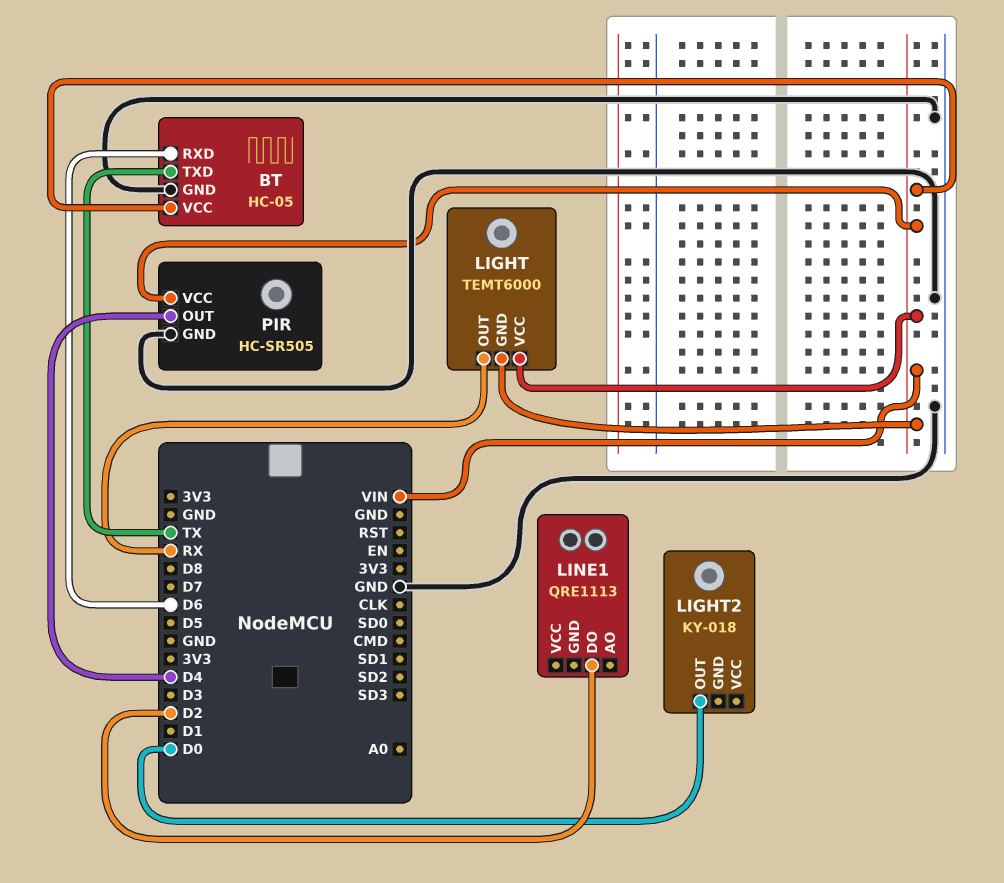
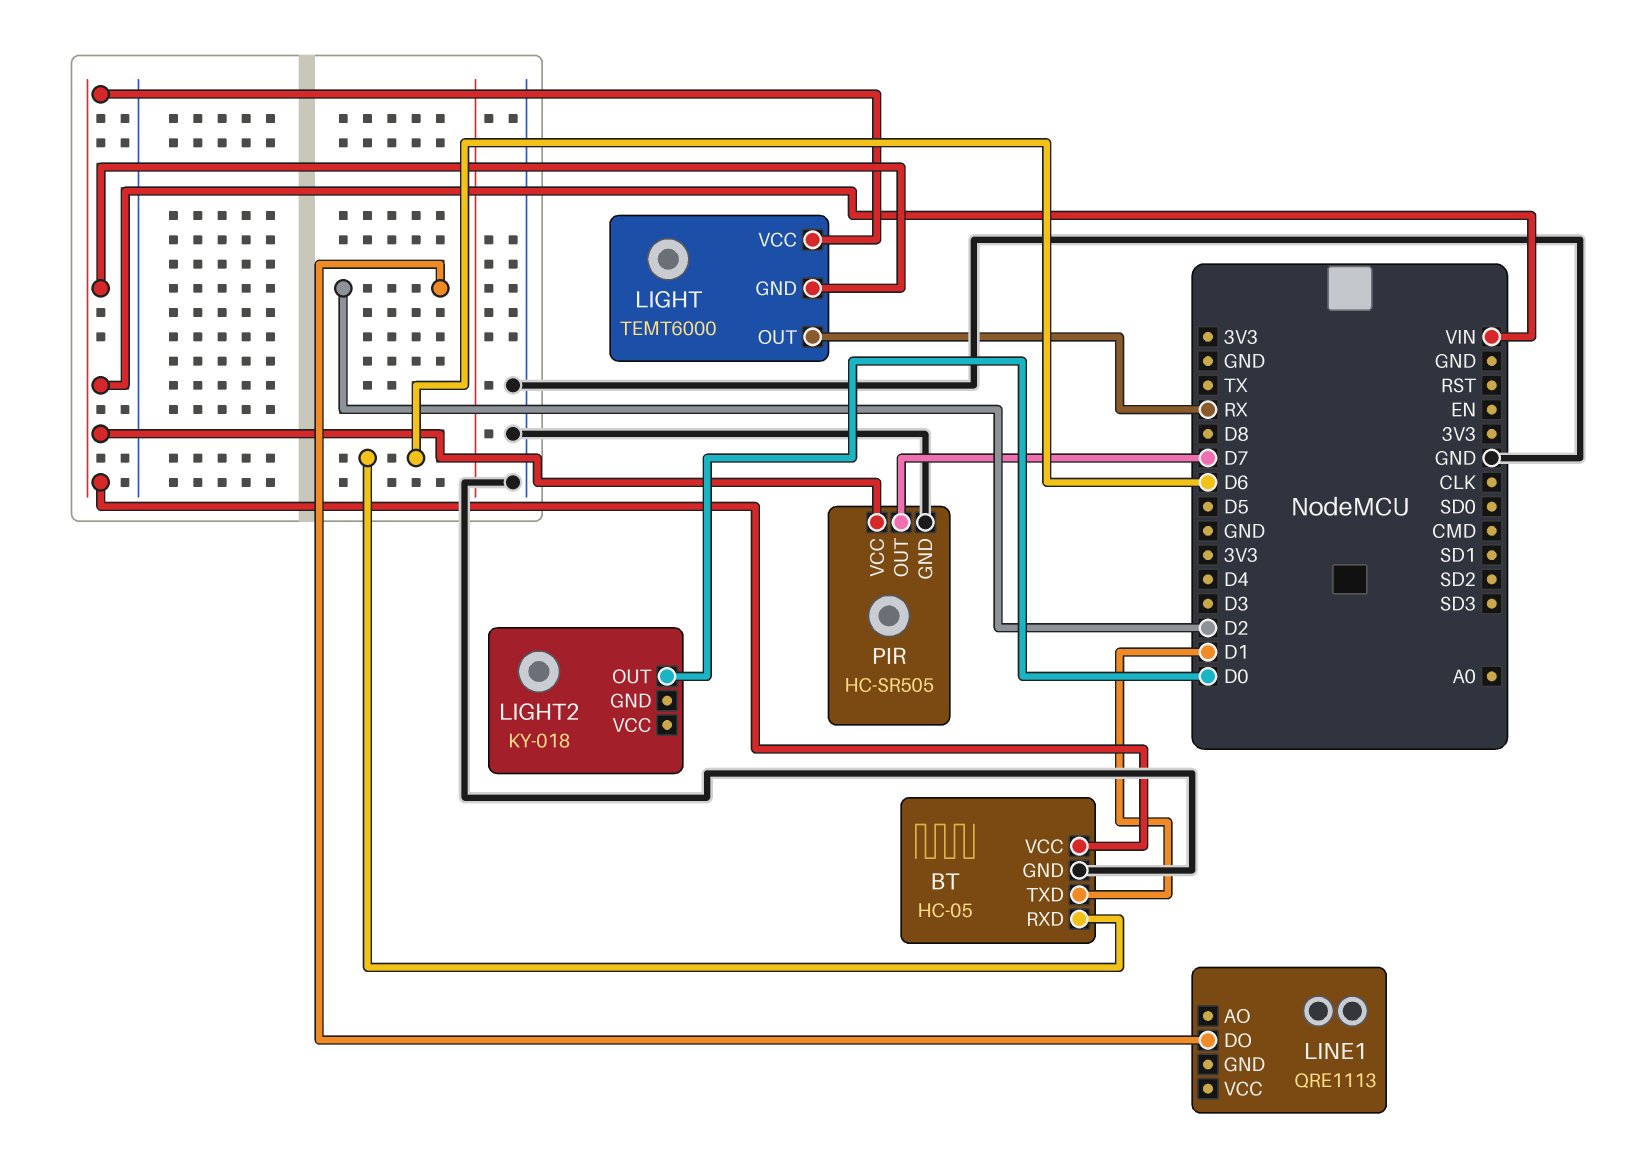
BT pin TXD: TX -> D1
PIR pin OUT: D4 -> D7

